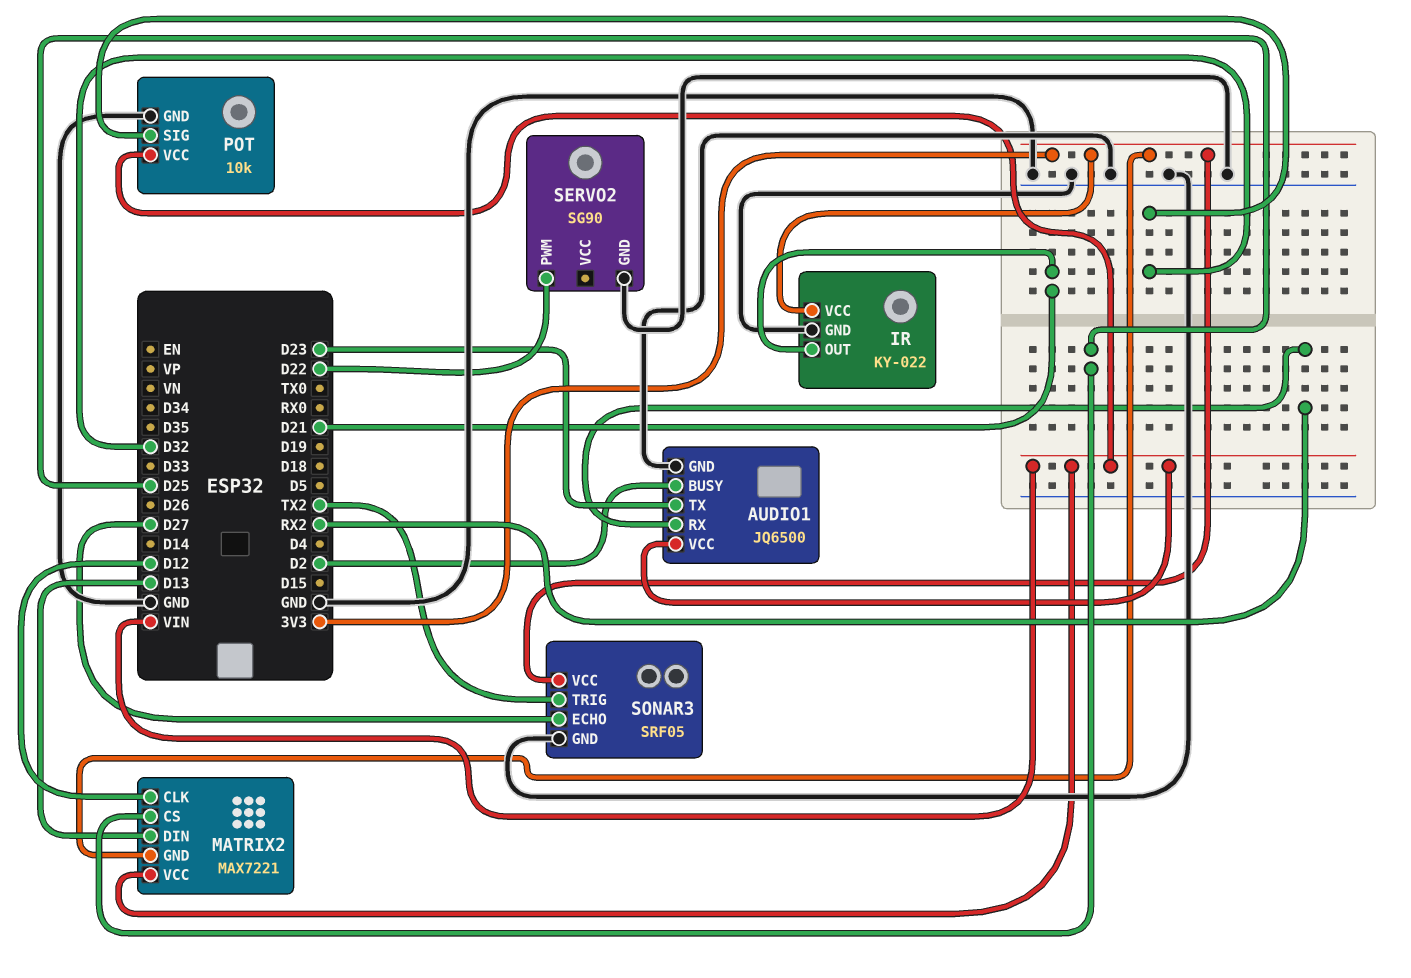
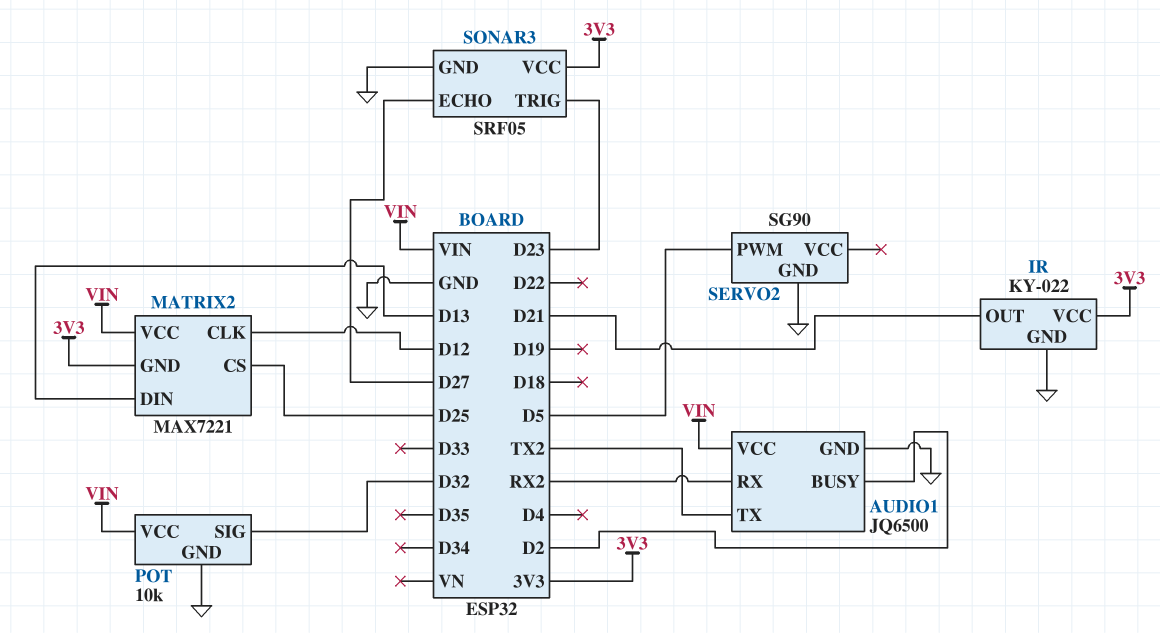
AUDIO1 pin TX: D23 -> TX2
SERVO2 pin PWM: D22 -> D5
SONAR3 pin TRIG: TX2 -> D23

